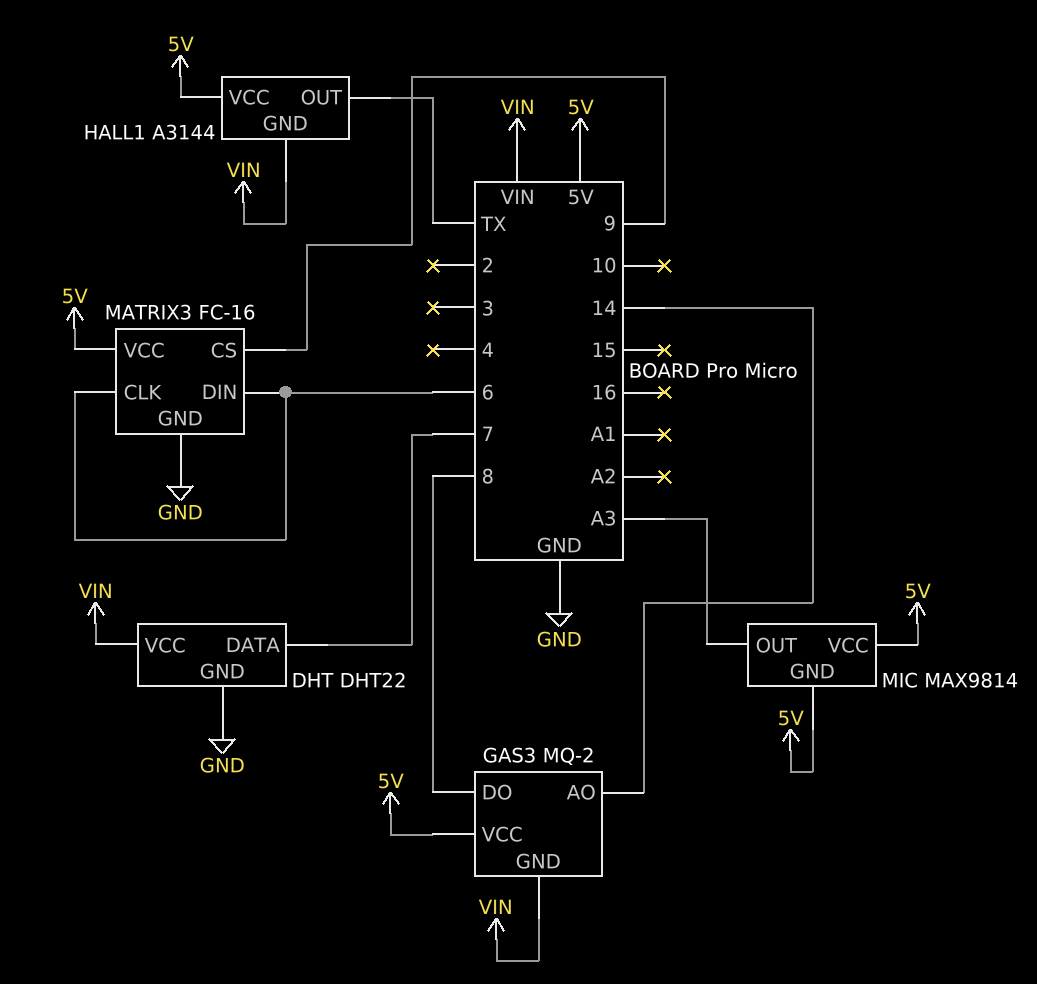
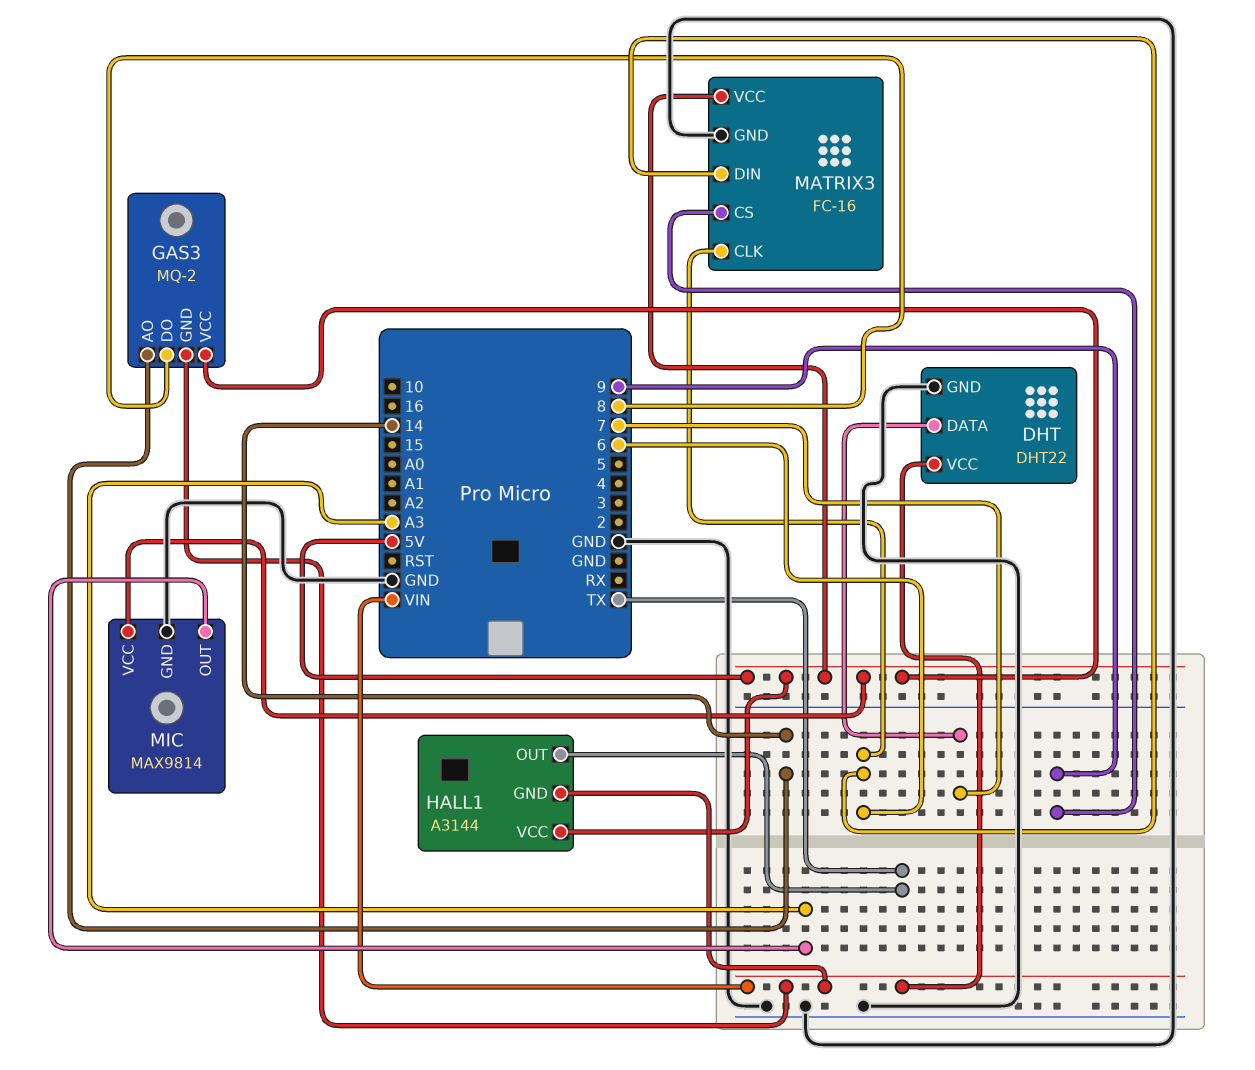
MIC pin GND: 5V -> GND

